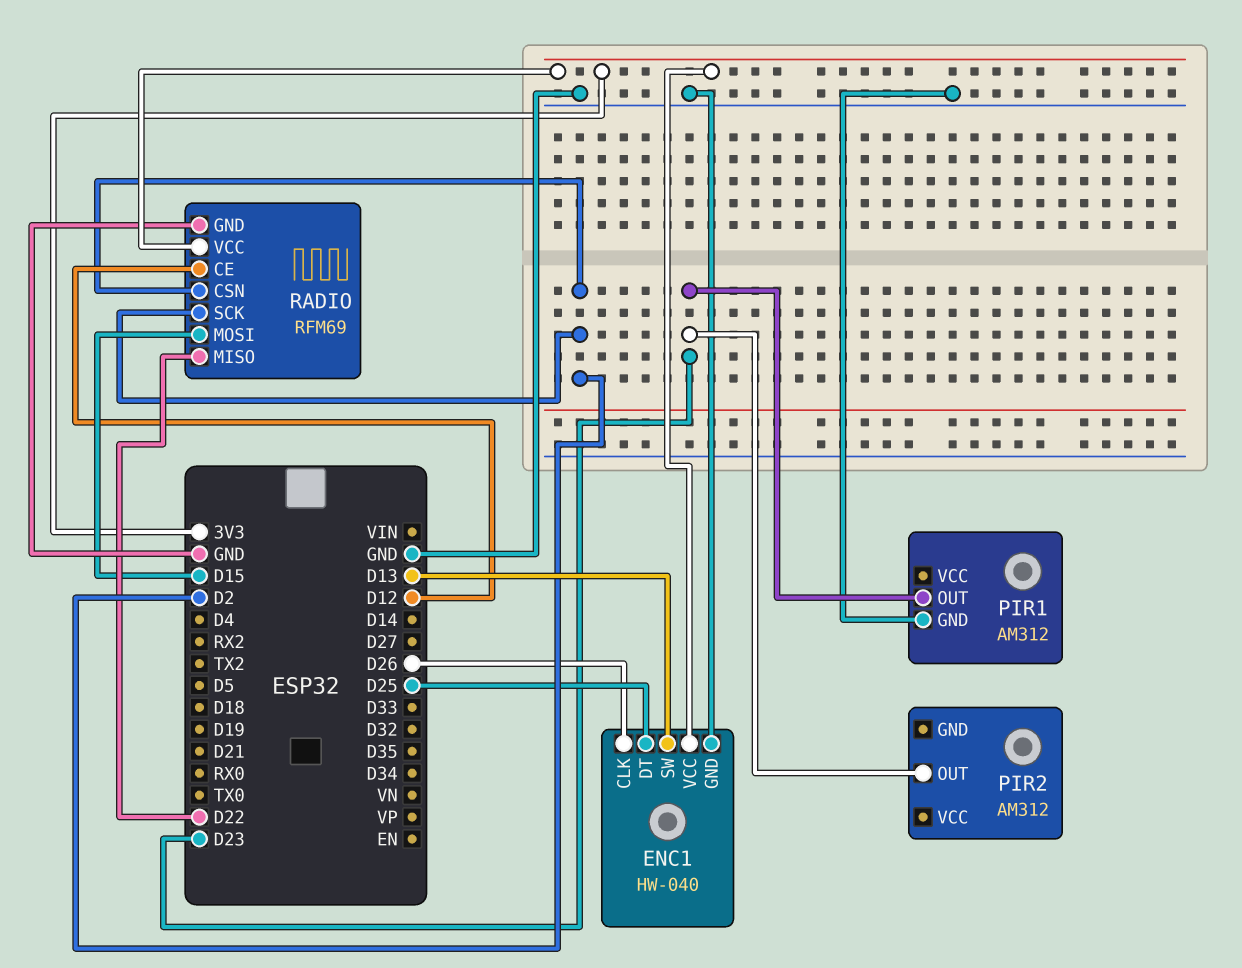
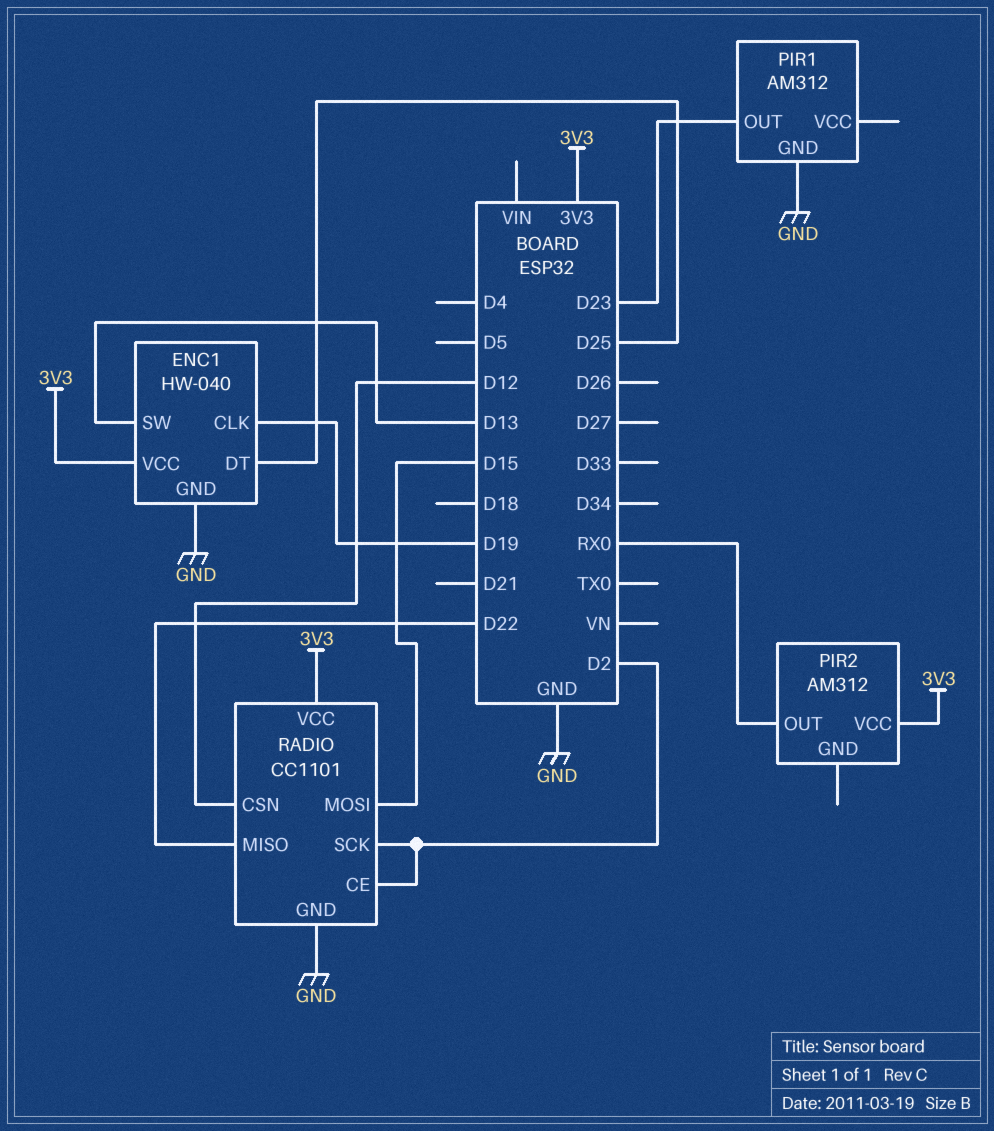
ENC1 pin CLK: D26 -> D19
PIR2 pin OUT: D23 -> RX0
PIR2 pin VCC: none -> 3V3
RADIO: RFM69 -> CC1101
RADIO pin CE: D12 -> D2
RADIO pin CSN: D2 -> D12

